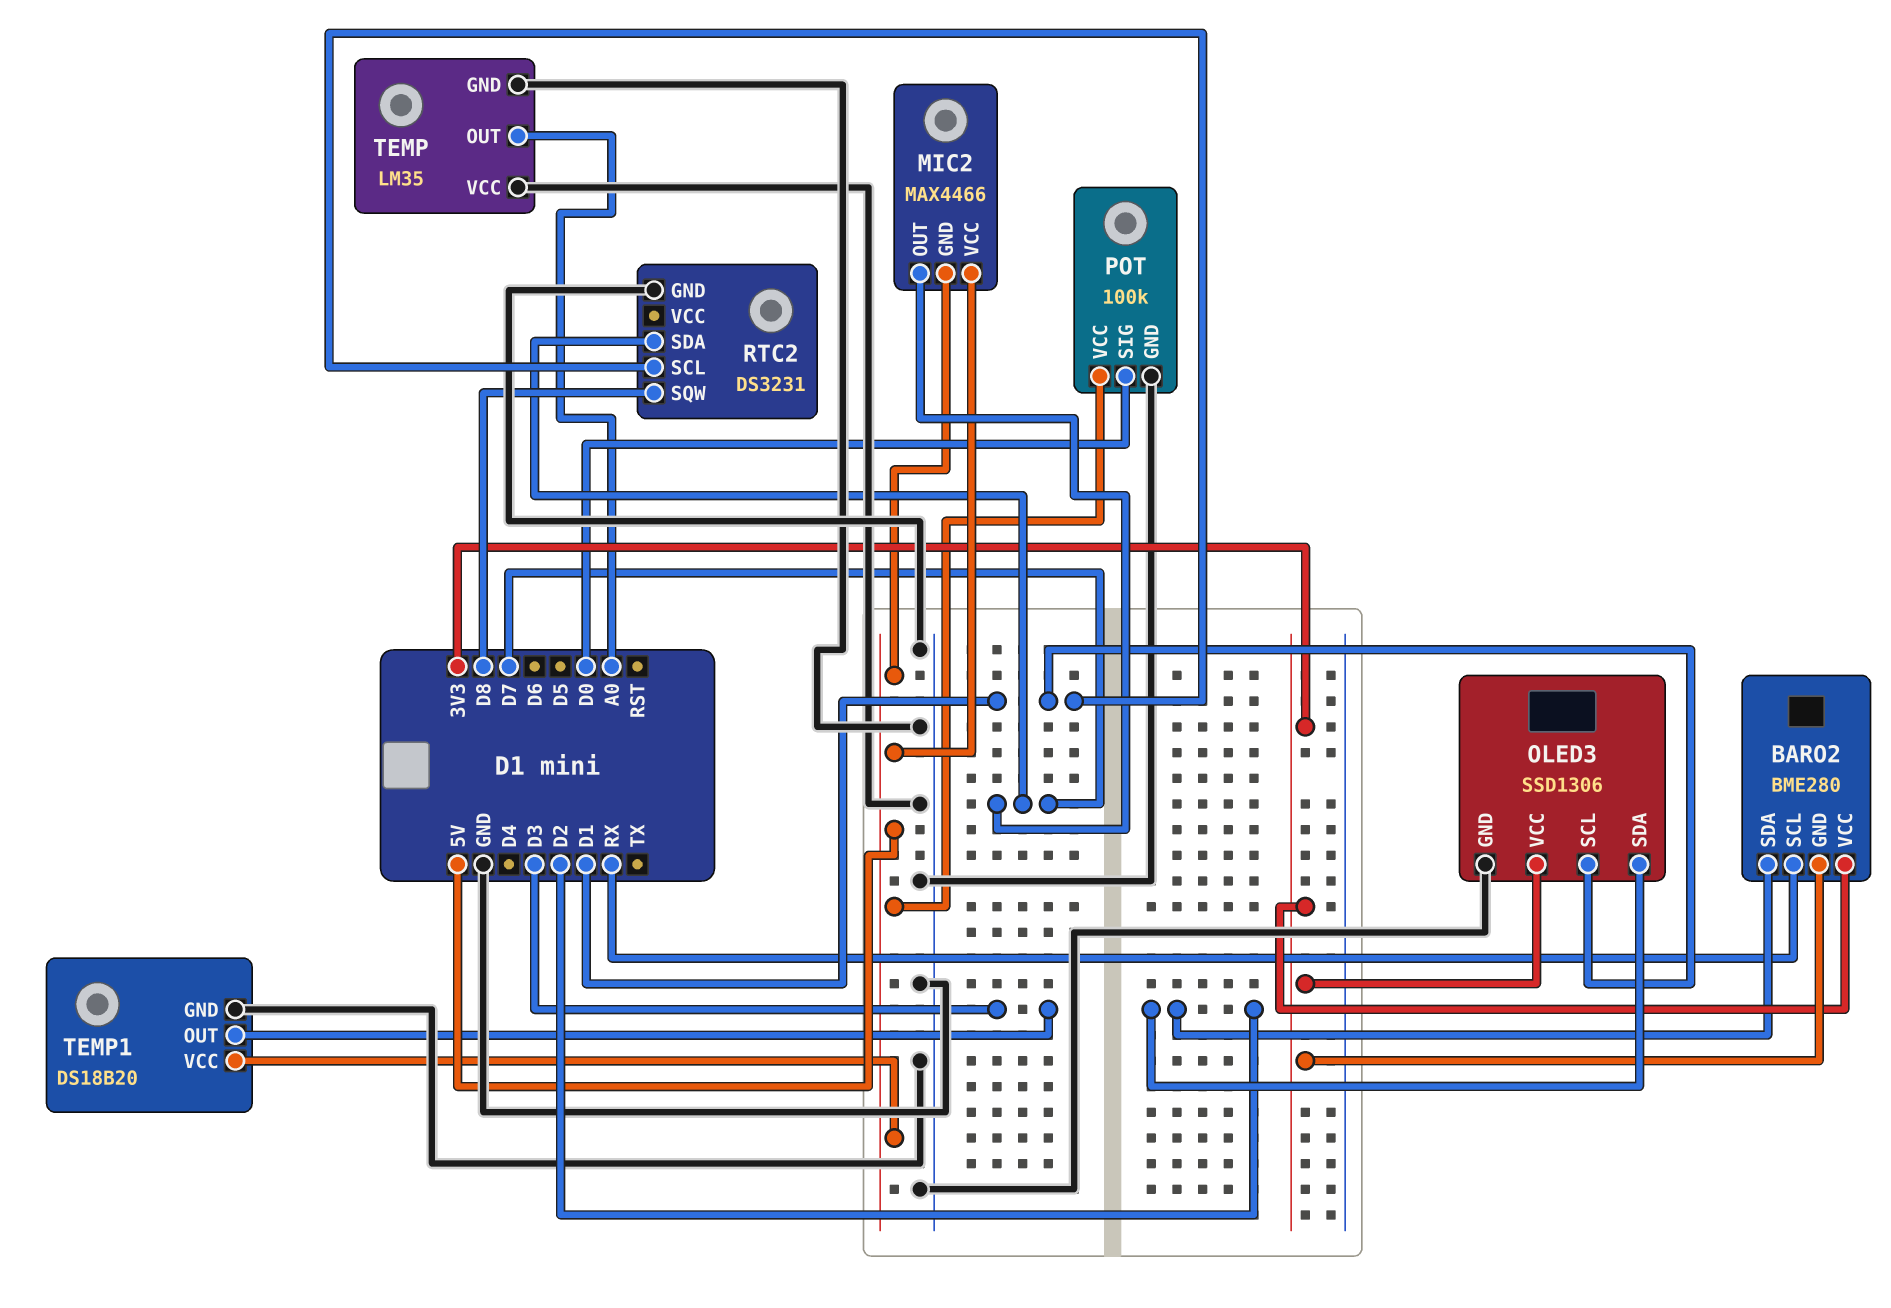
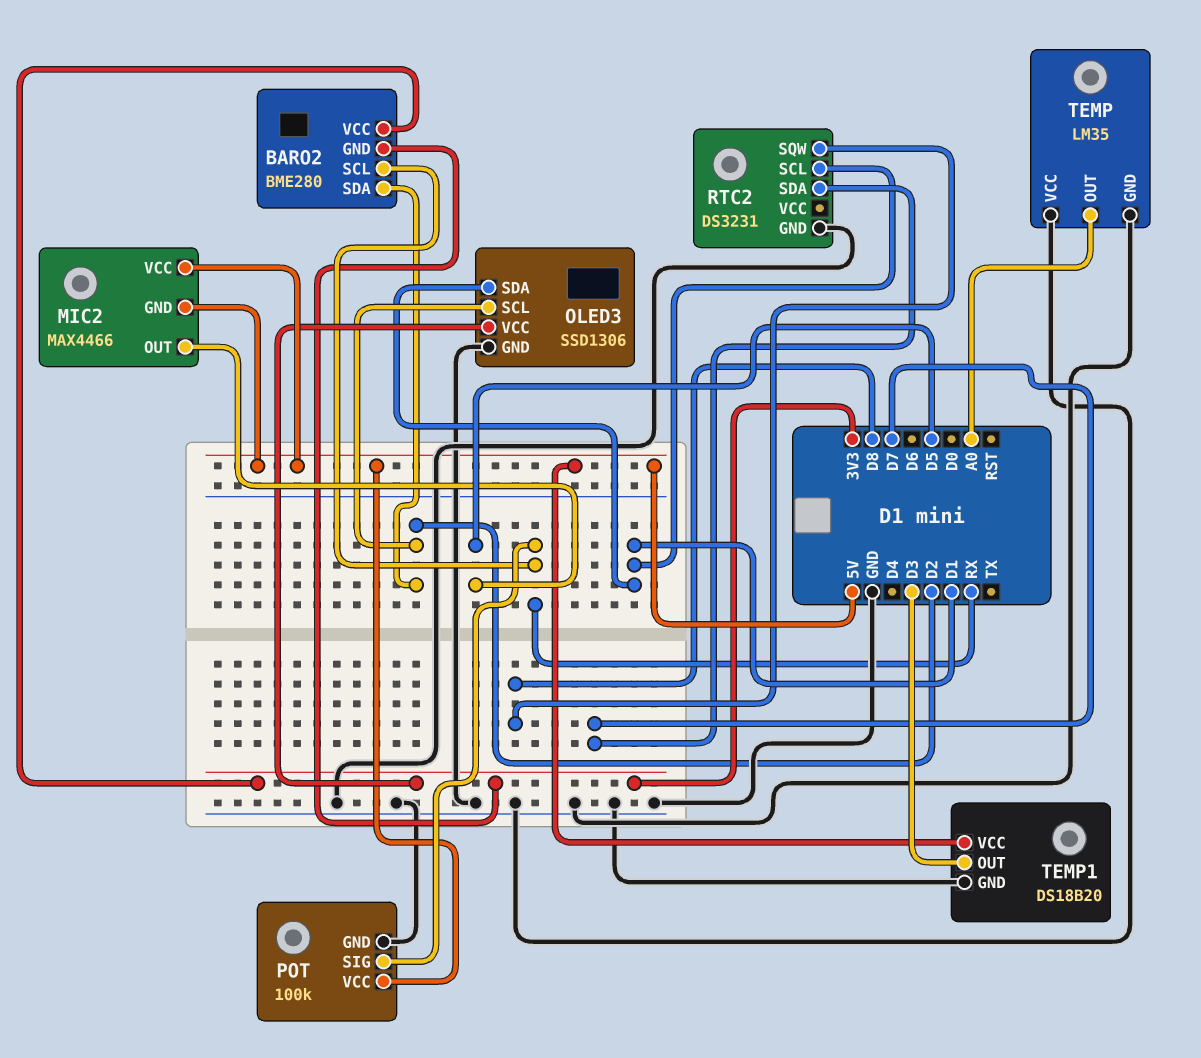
MIC2 pin OUT: D7 -> D5
OLED3 pin SCL: D1 -> D2
OLED3 pin SDA: D2 -> D1
POT pin SIG: D0 -> RX

